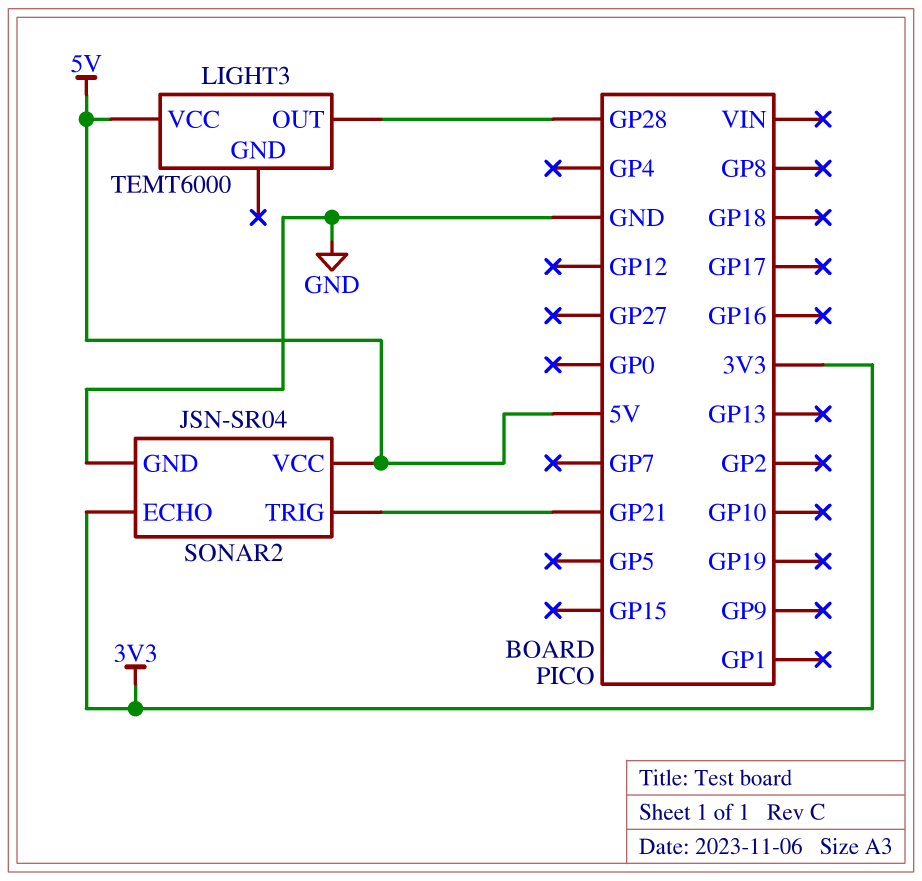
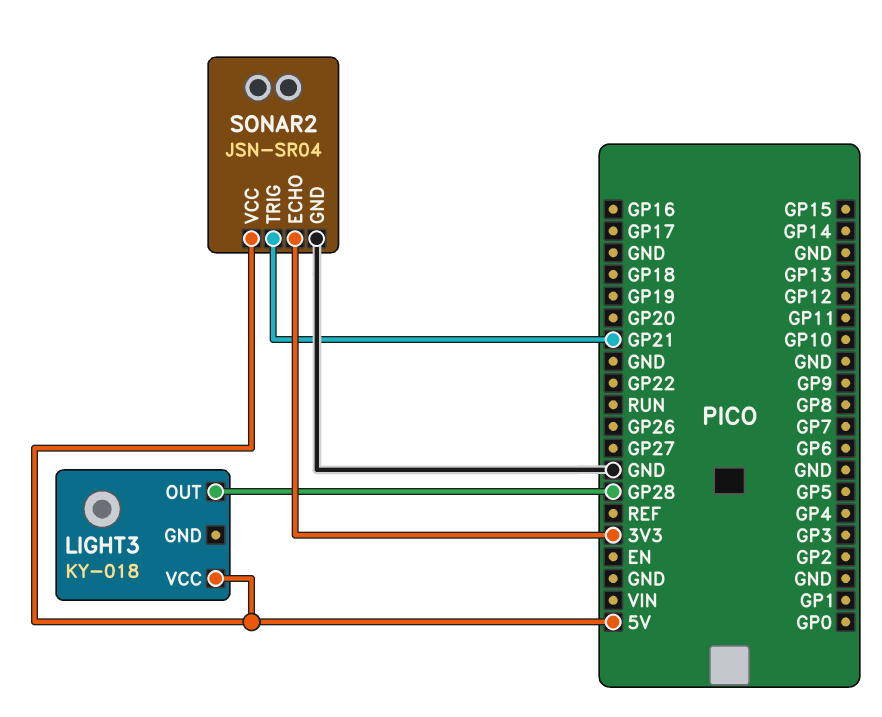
LIGHT3: TEMT6000 -> KY-018

